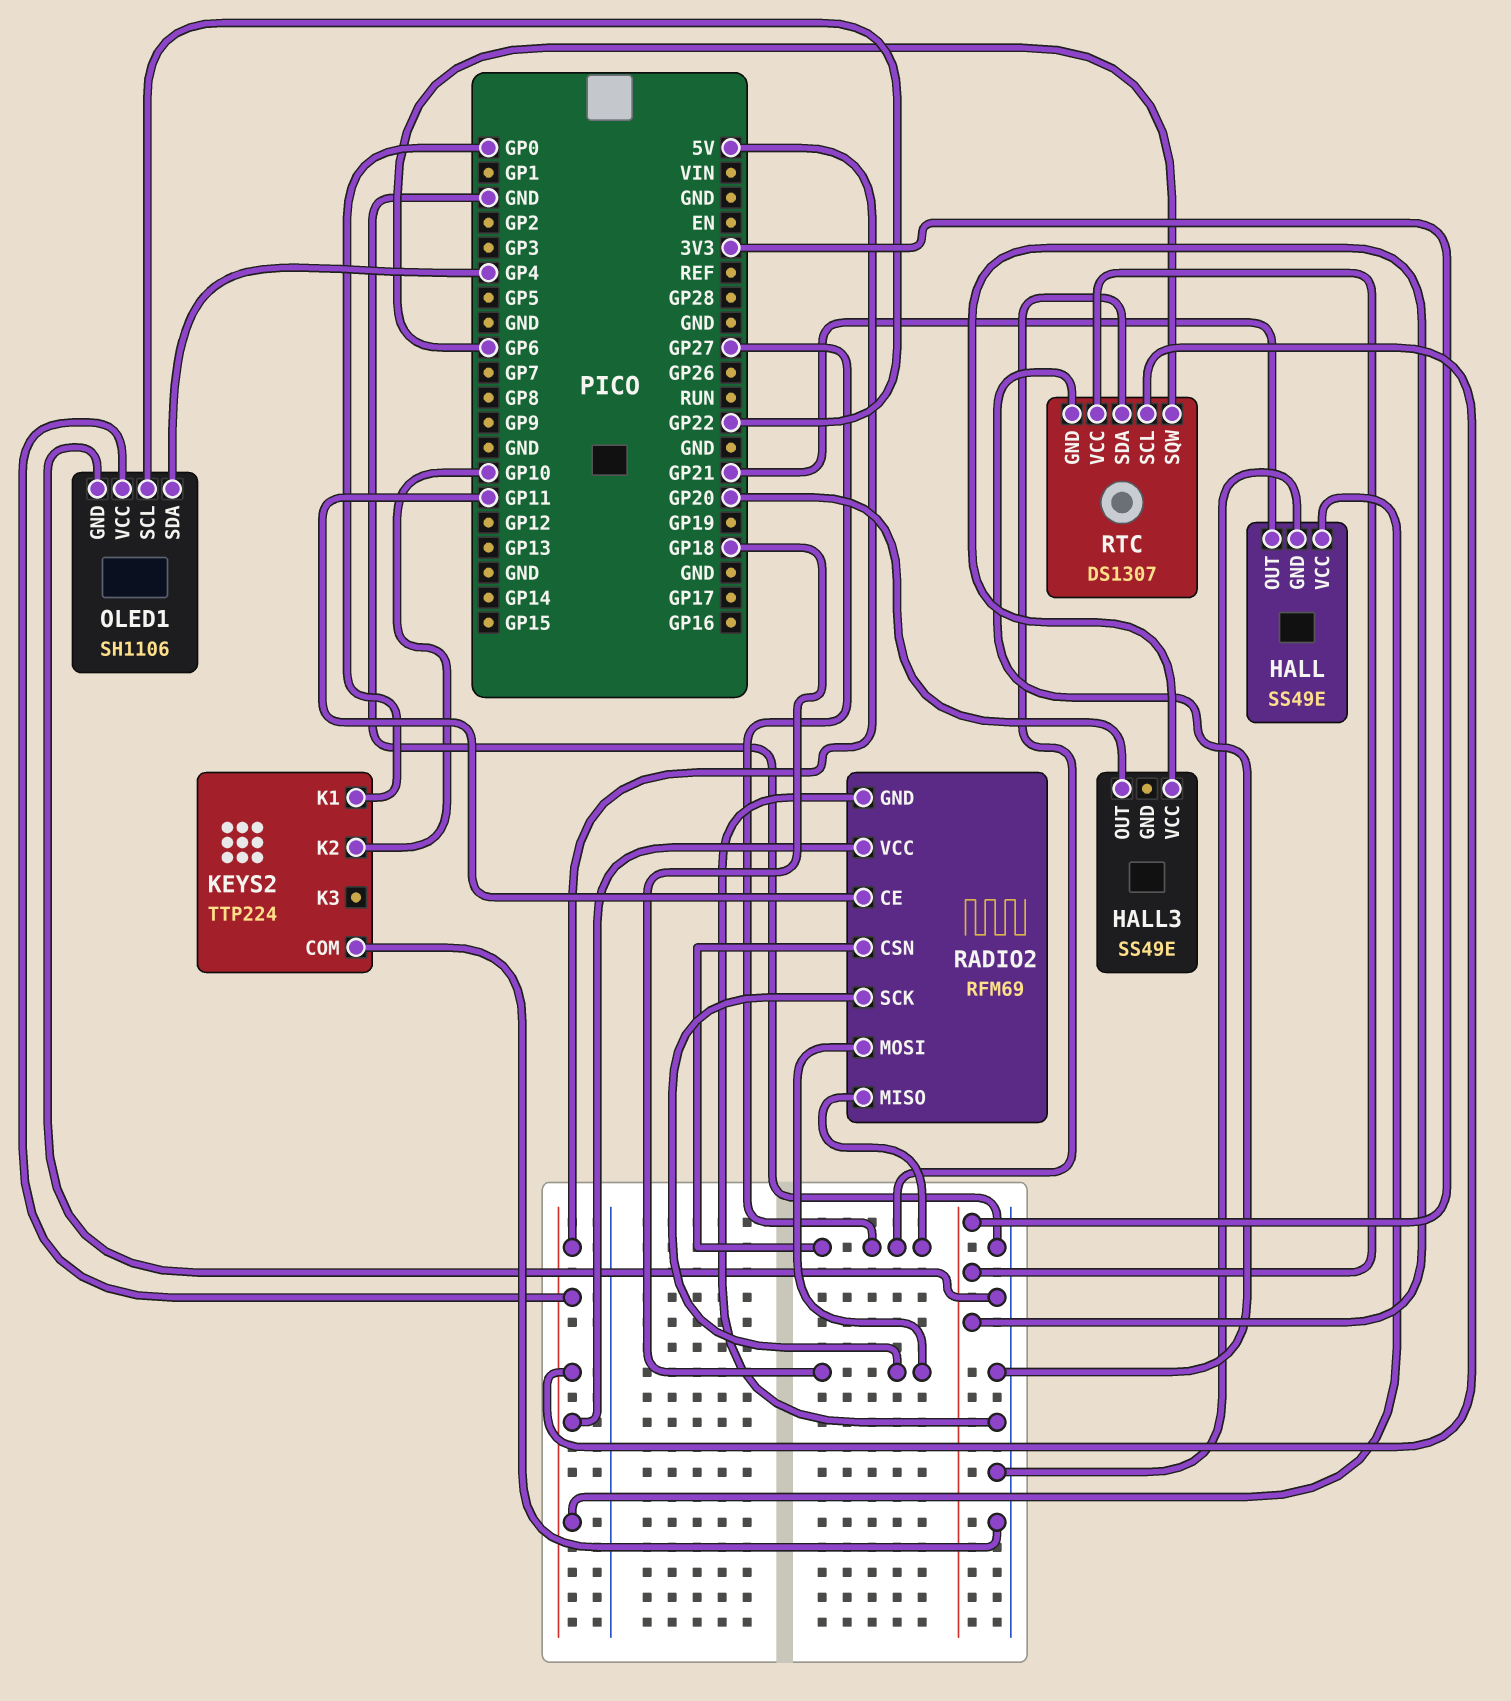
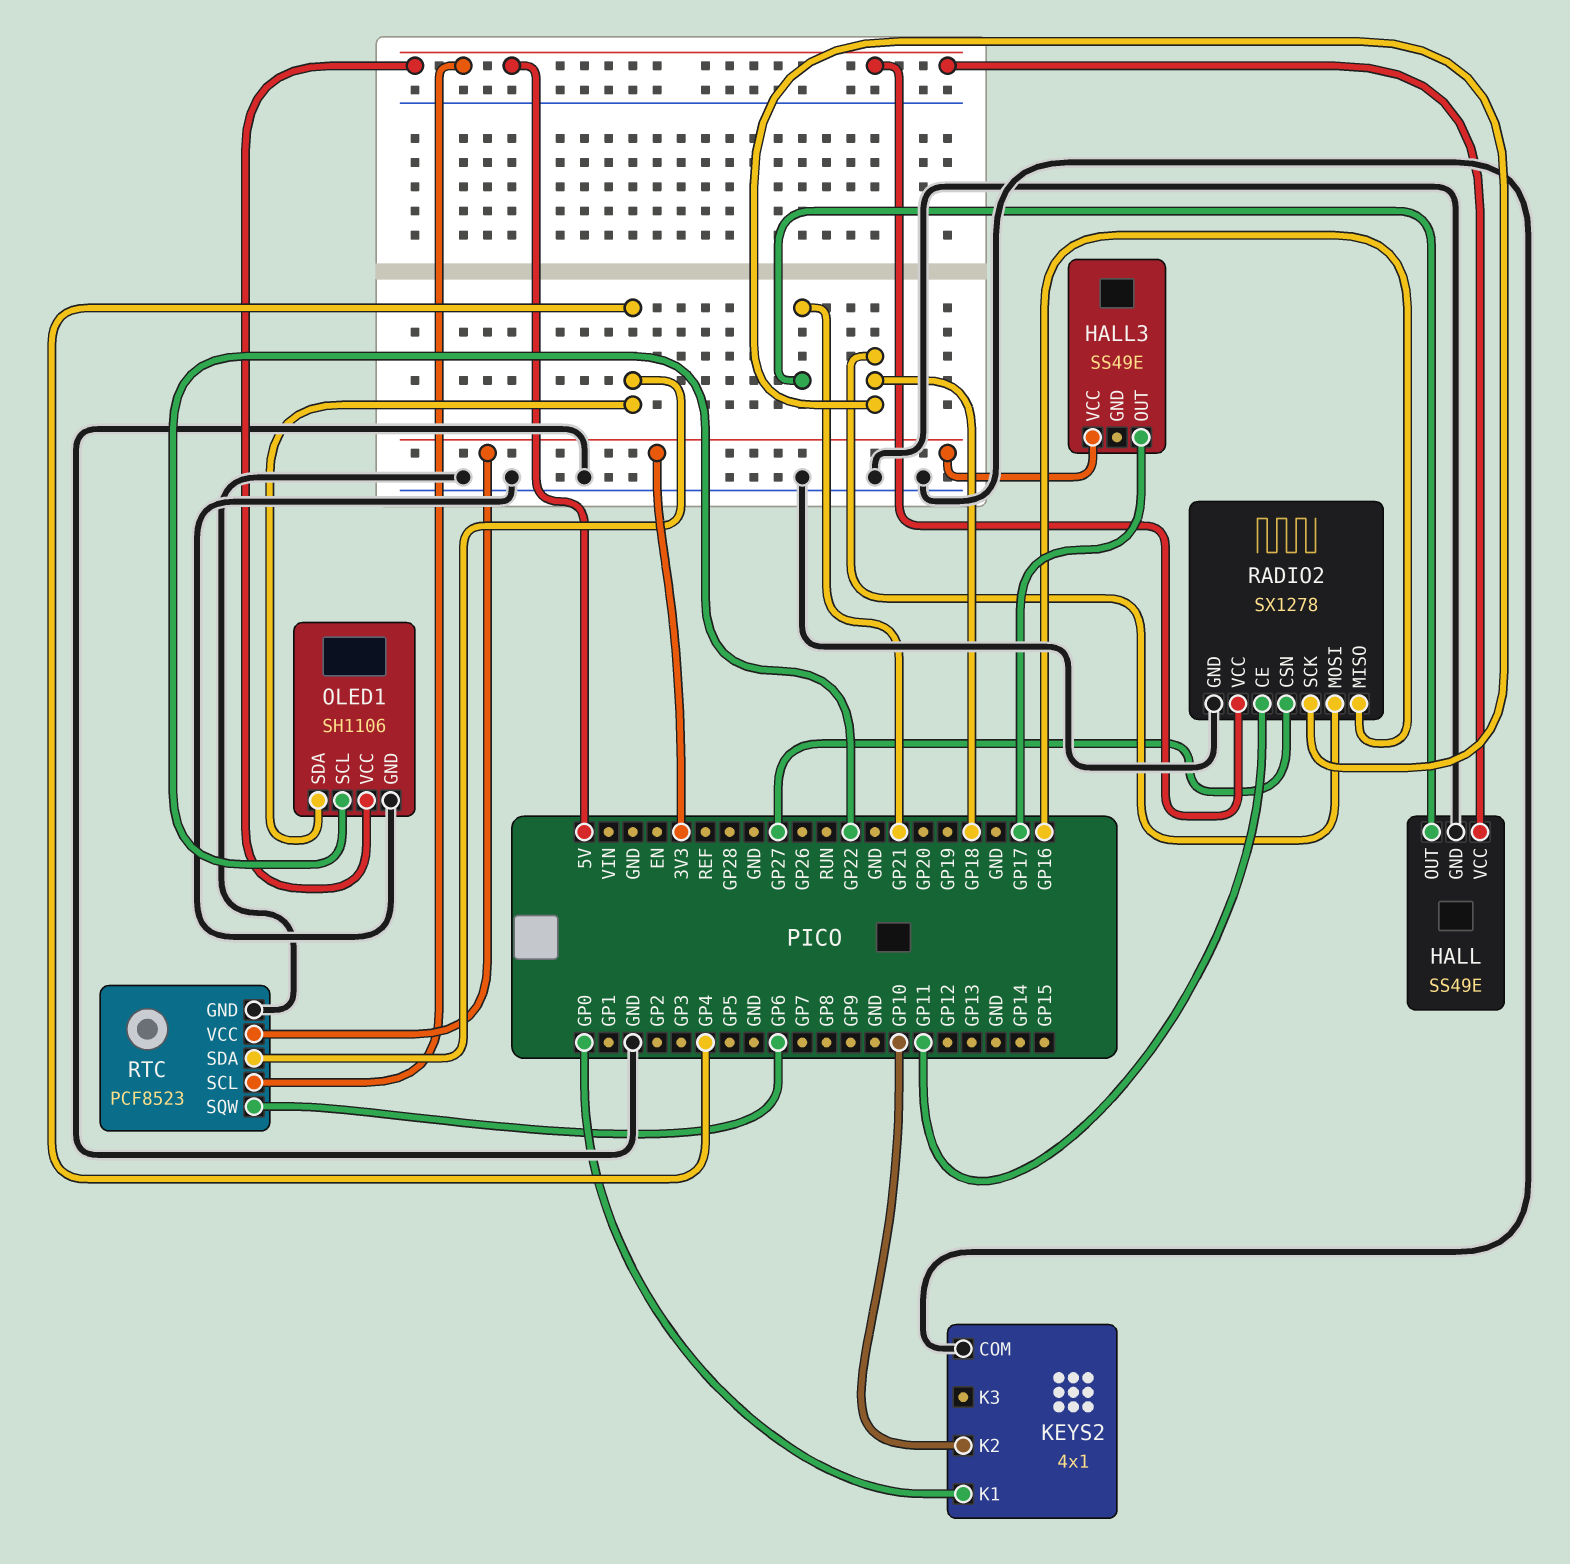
HALL3 pin OUT: GP20 -> GP17
KEYS2: TTP224 -> 4x1
RADIO2: RFM69 -> SX1278
RADIO2 pin MISO: GP27 -> GP16
RTC: DS1307 -> PCF8523
RTC pin SDA: GP27 -> GP4

